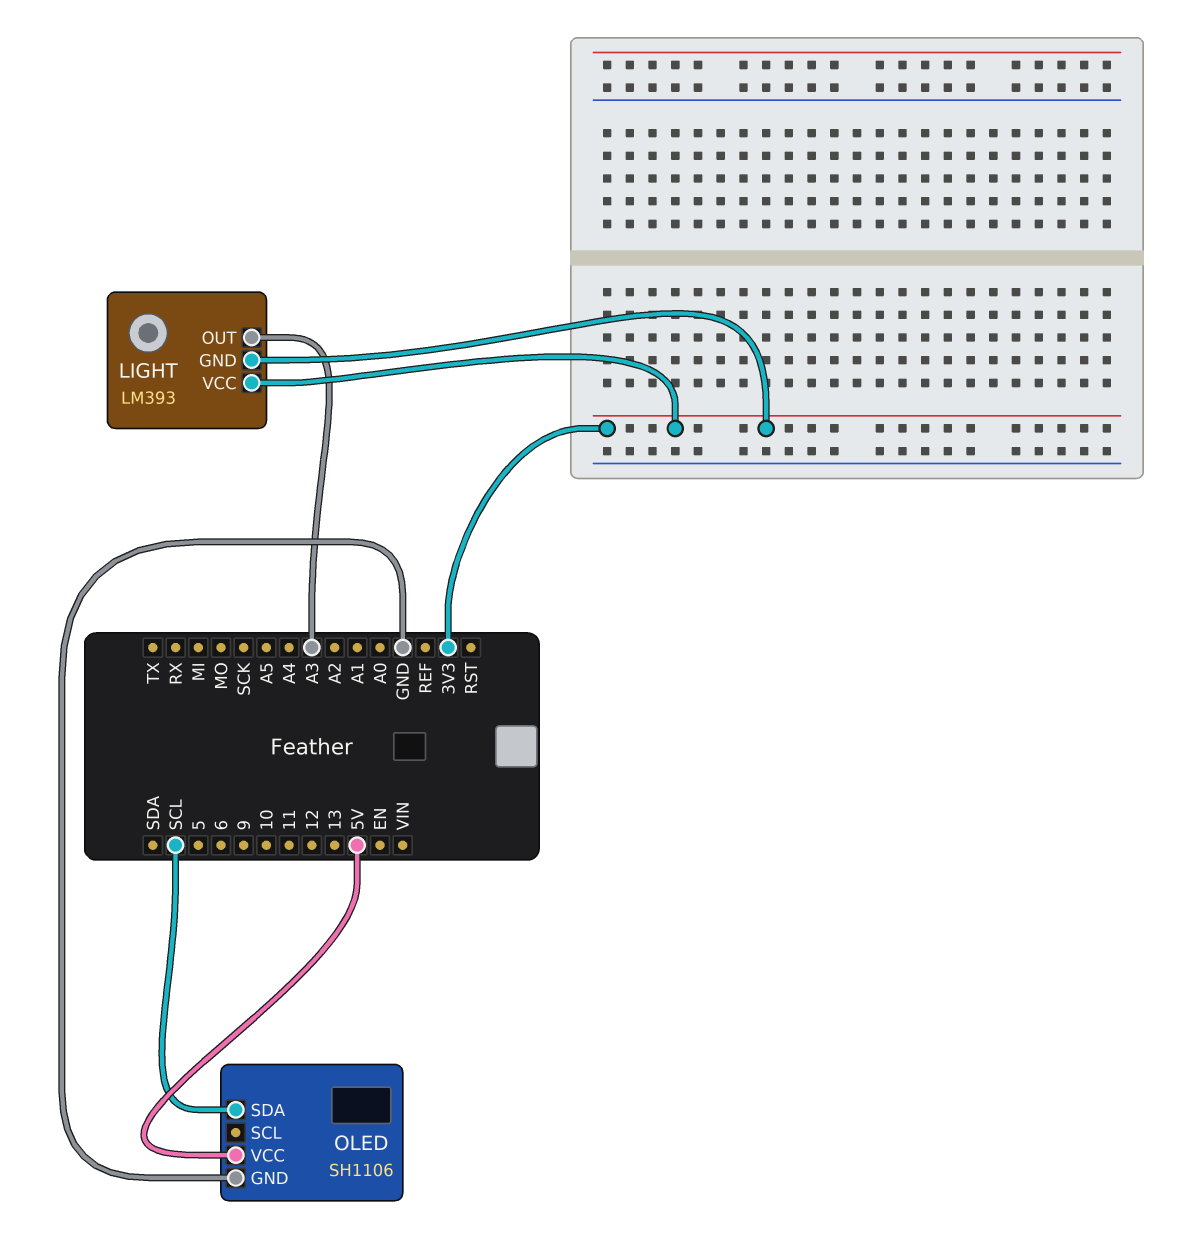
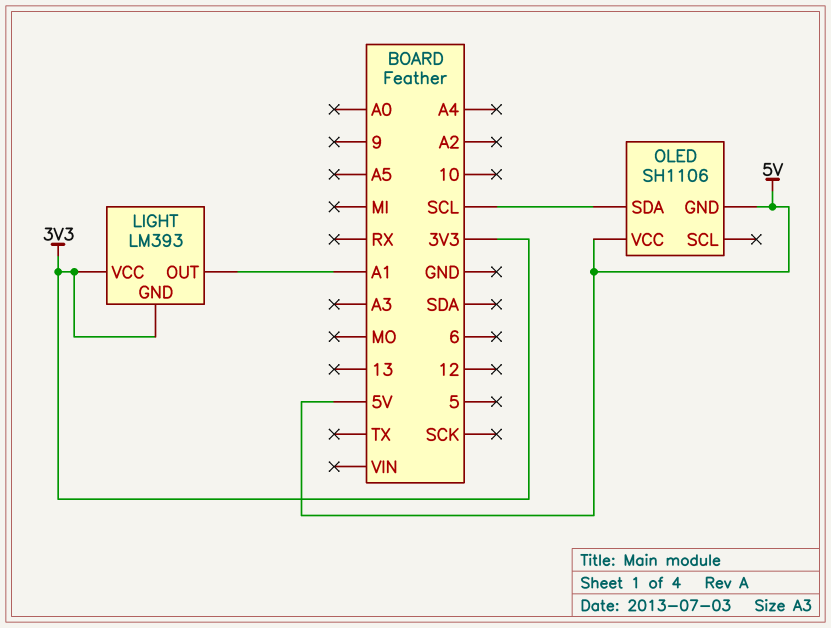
LIGHT pin OUT: A3 -> A1
OLED pin GND: GND -> 5V

